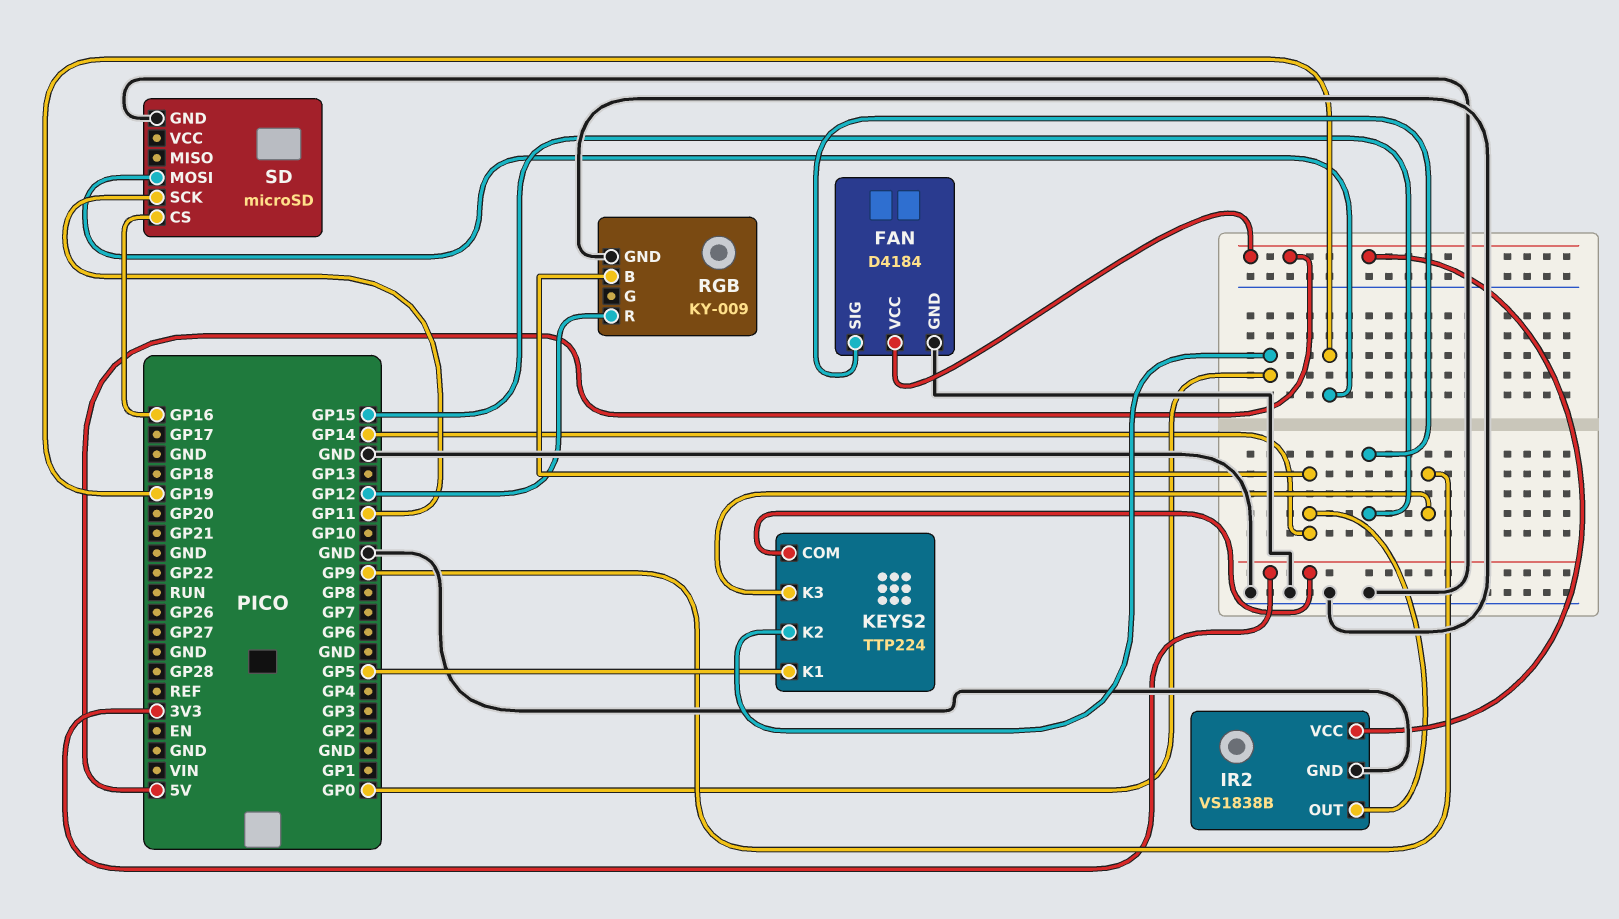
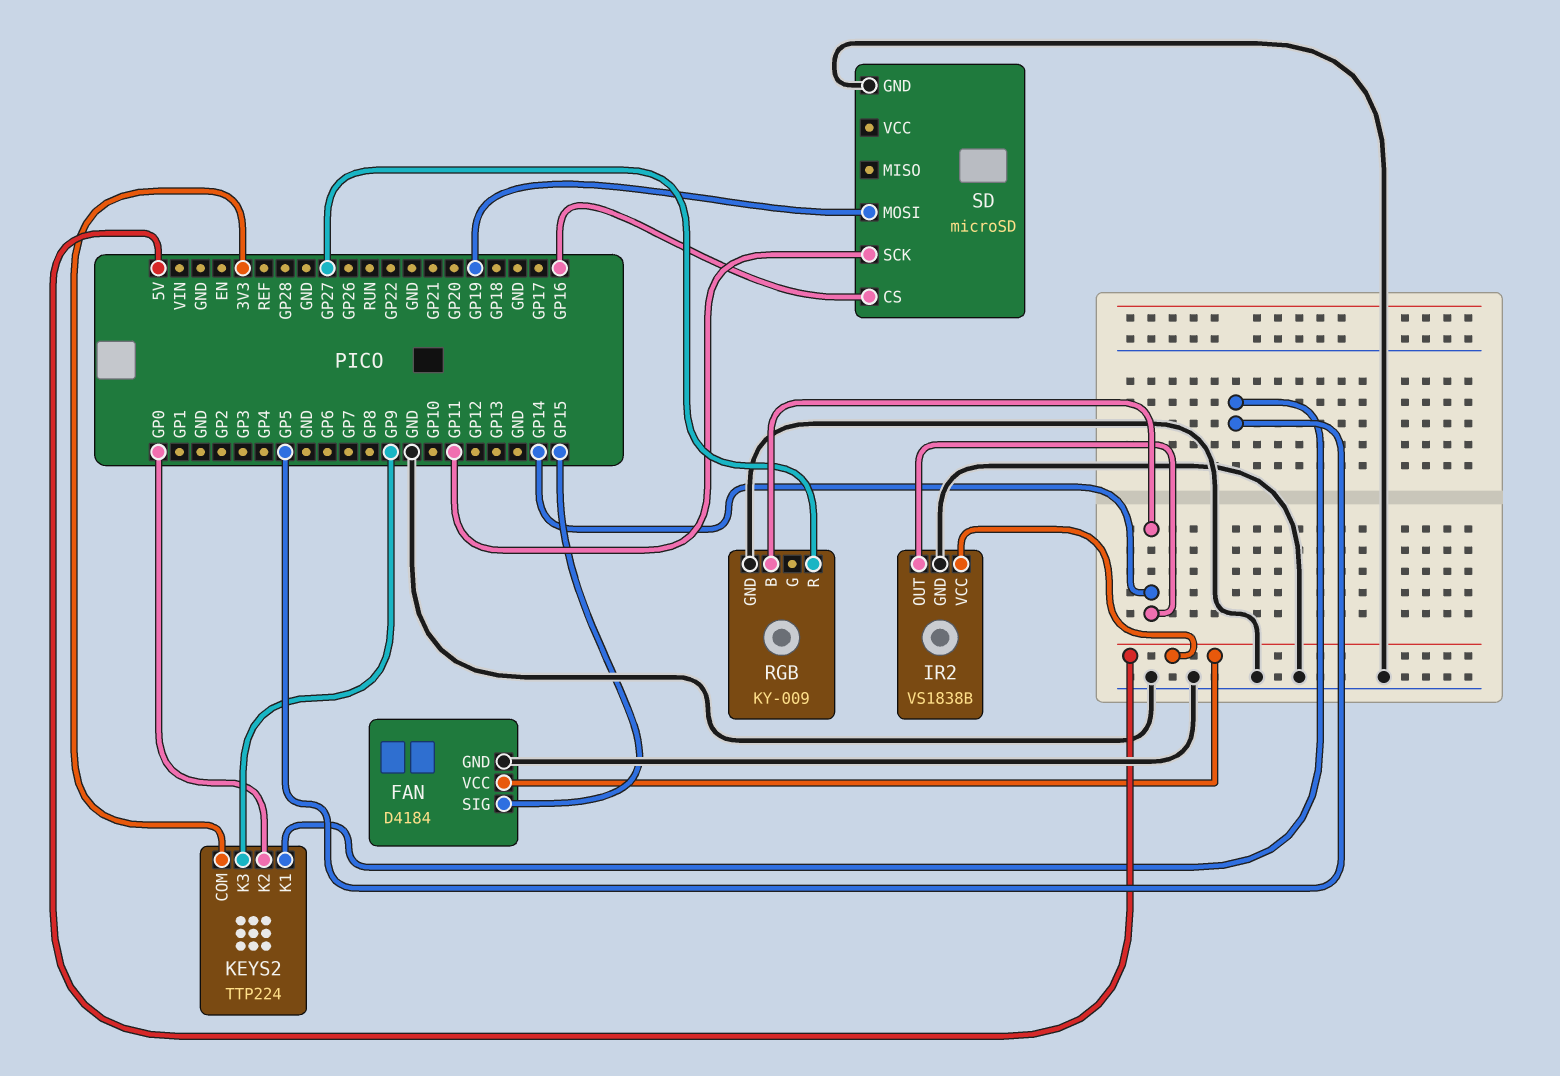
RGB pin R: GP12 -> GP27

